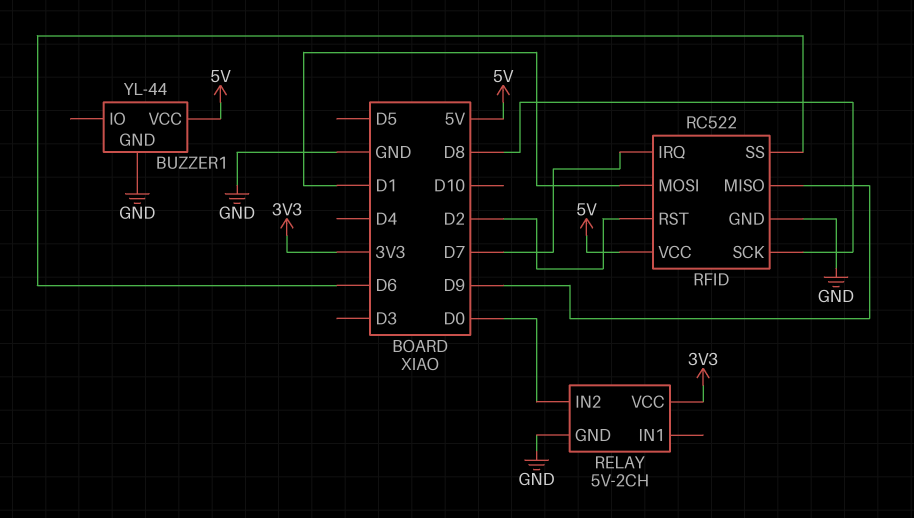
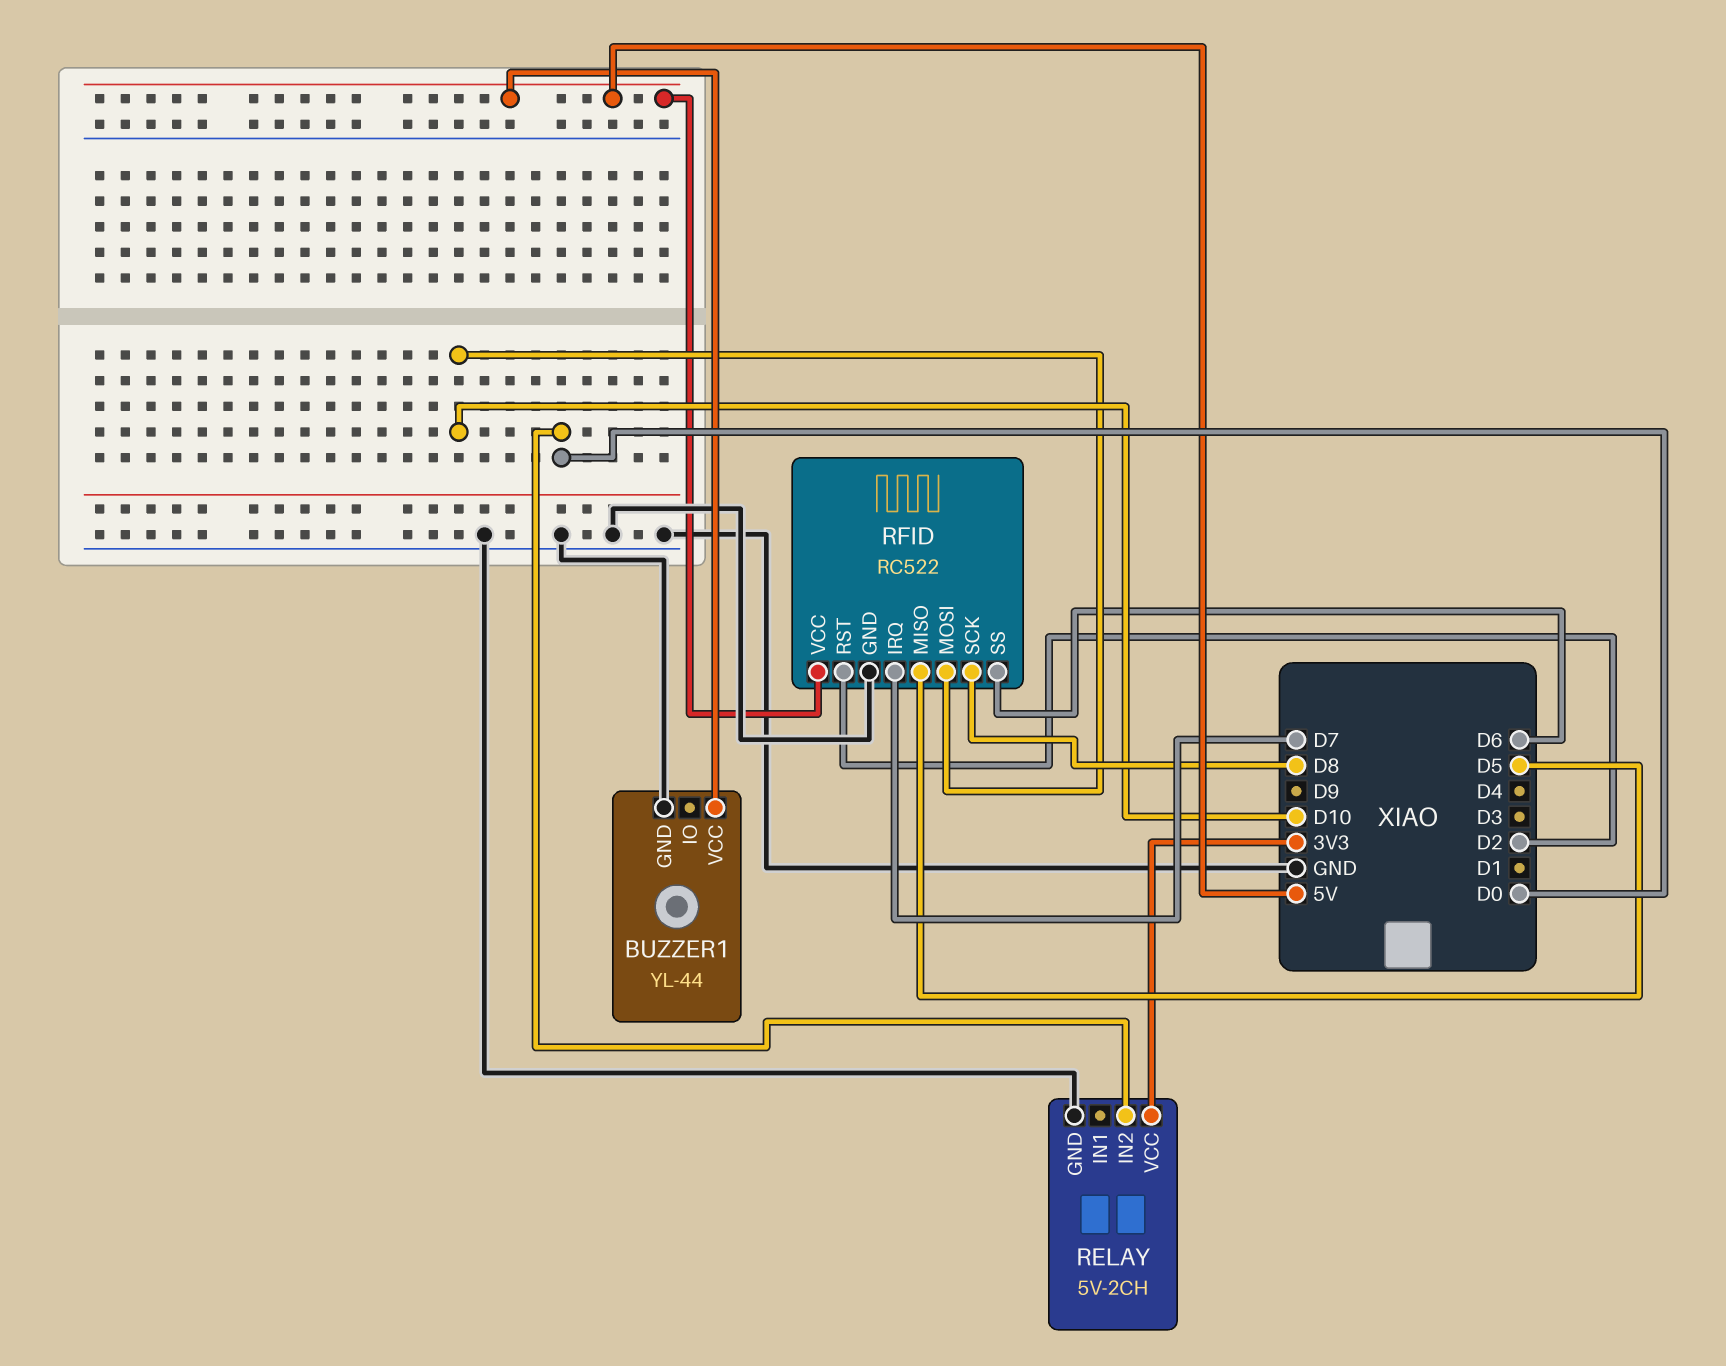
RFID pin MISO: D9 -> D5
RFID pin MOSI: D1 -> D10

